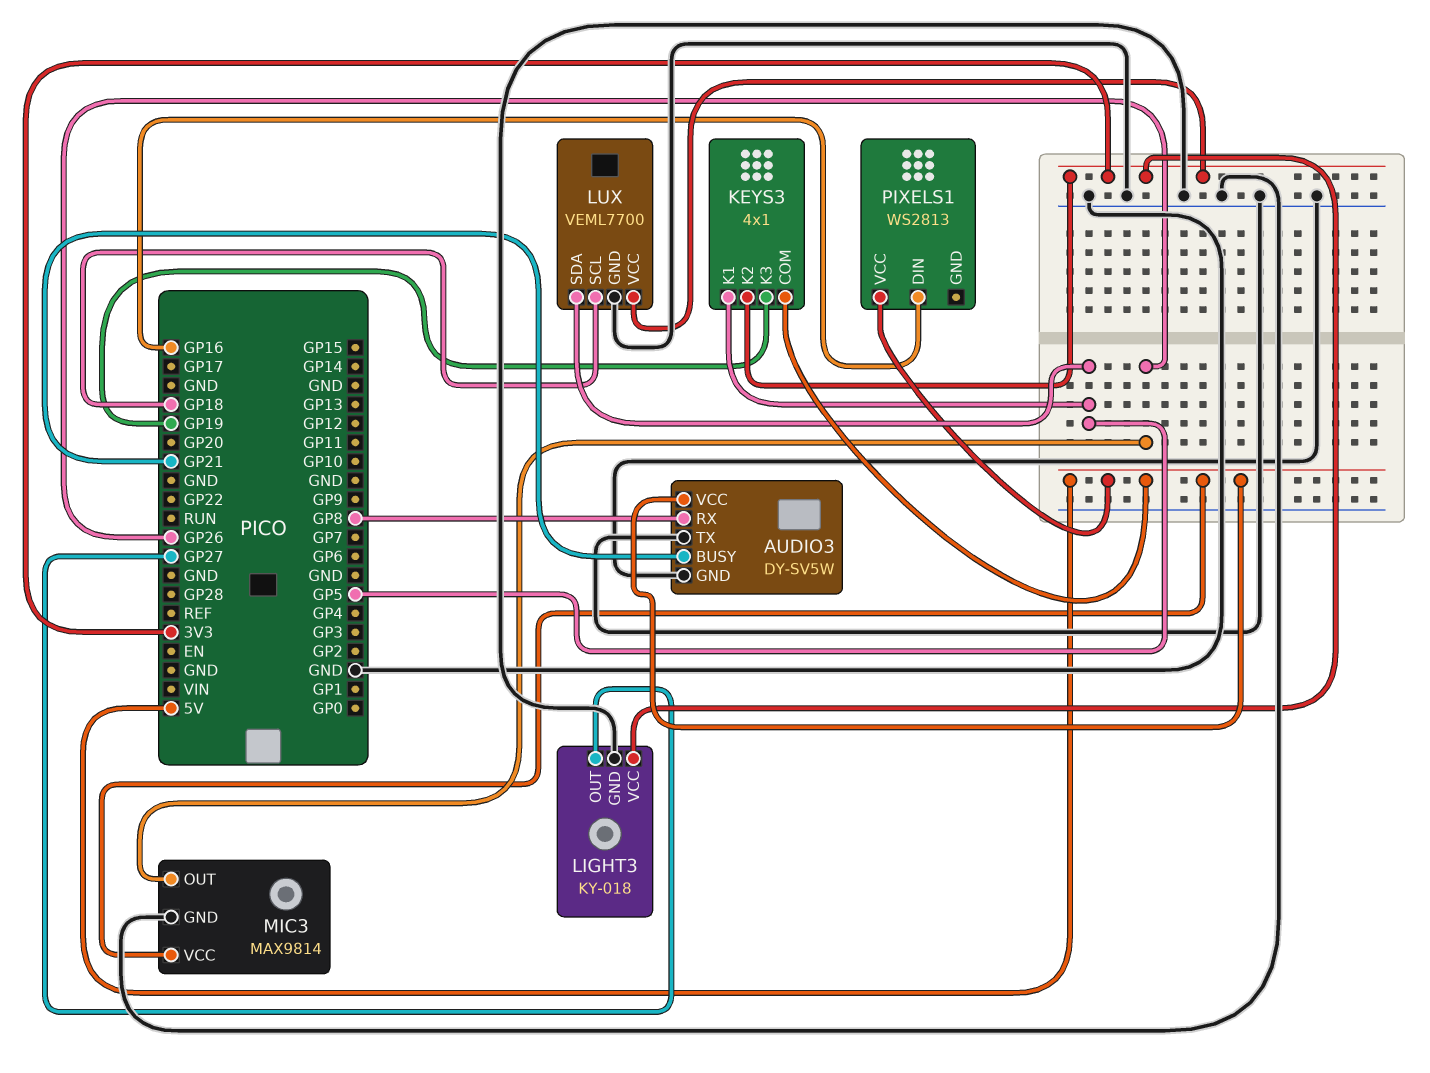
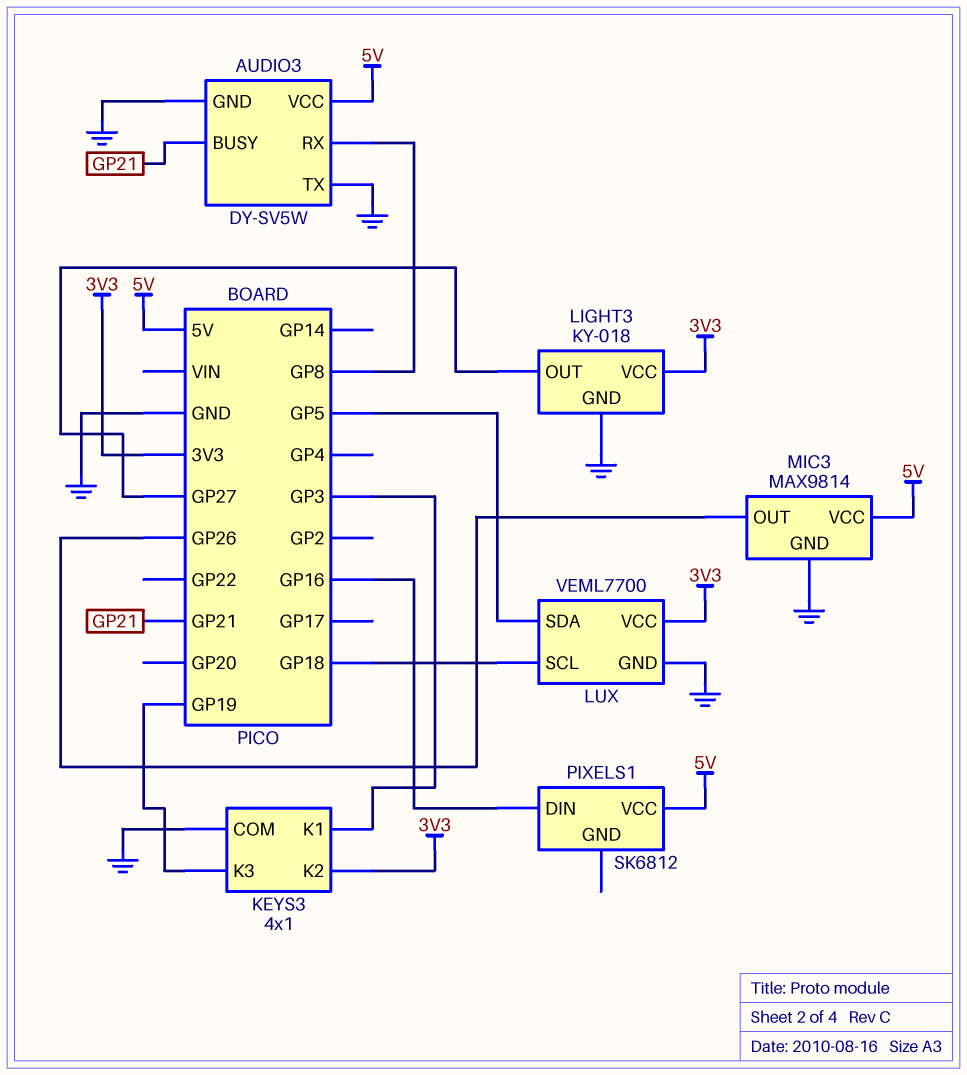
KEYS3 pin COM: 5V -> GND
KEYS3 pin K1: GP5 -> GP3
PIXELS1: WS2813 -> SK6812

